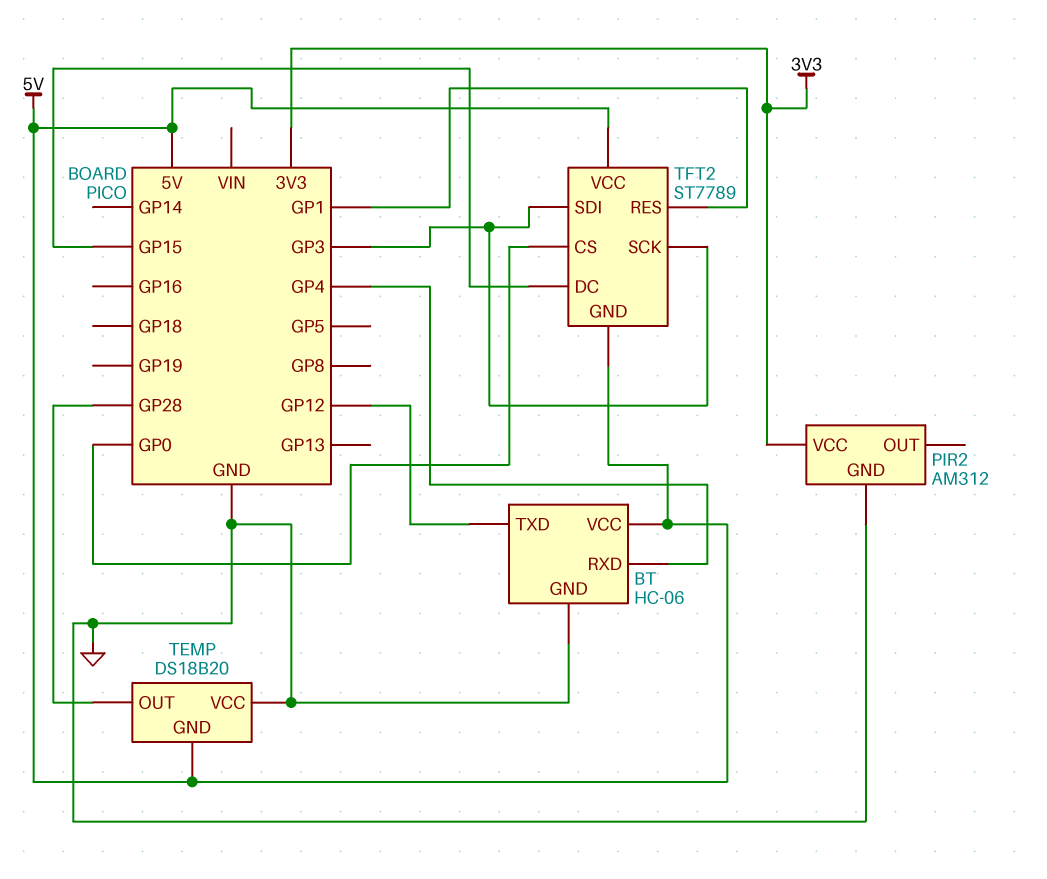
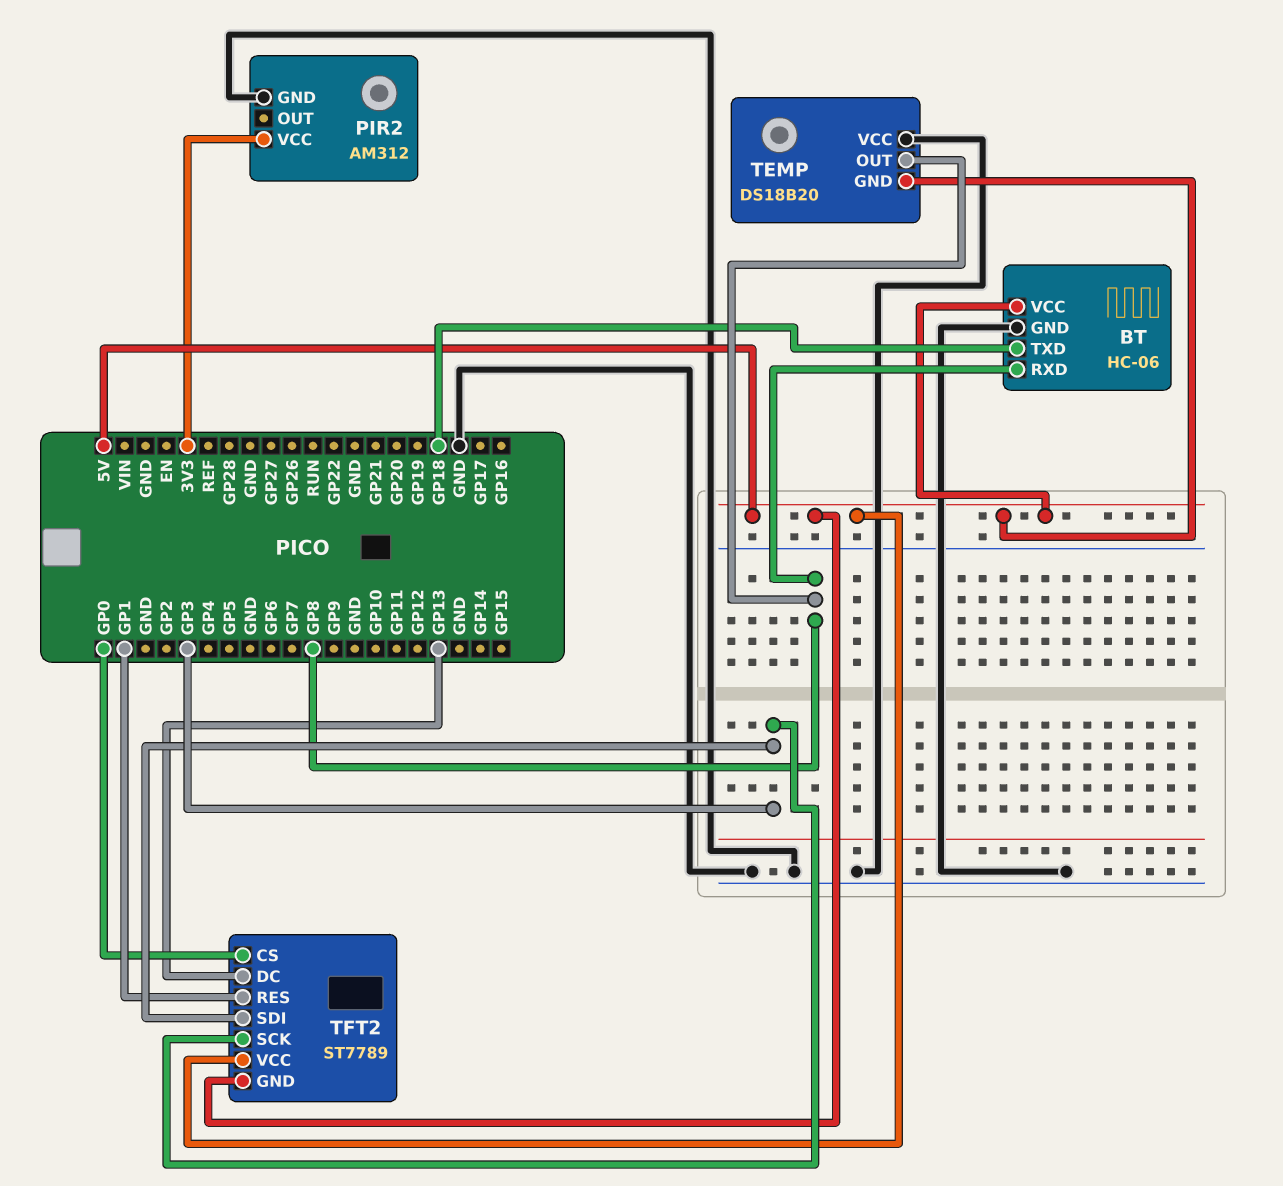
BT pin RXD: GP4 -> GP8
BT pin TXD: GP12 -> GP18
TEMP pin OUT: GP28 -> GP8
TFT2 pin DC: GP15 -> GP13

